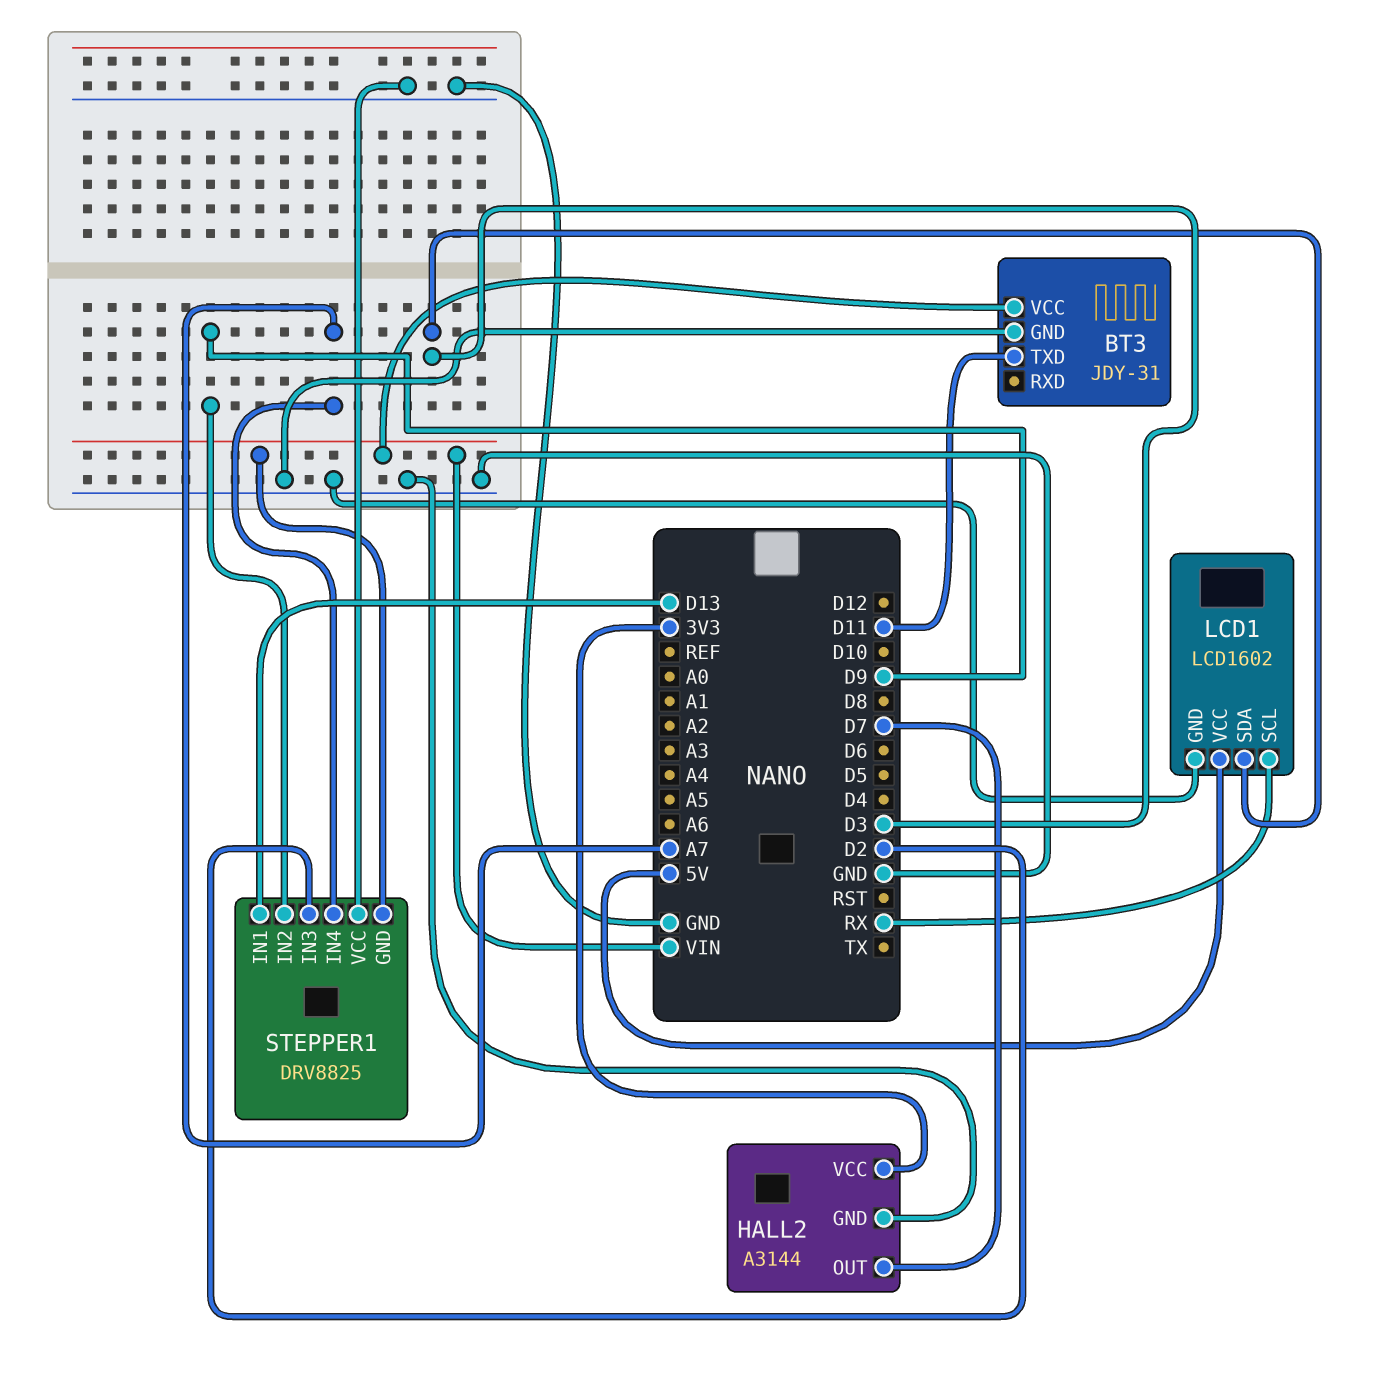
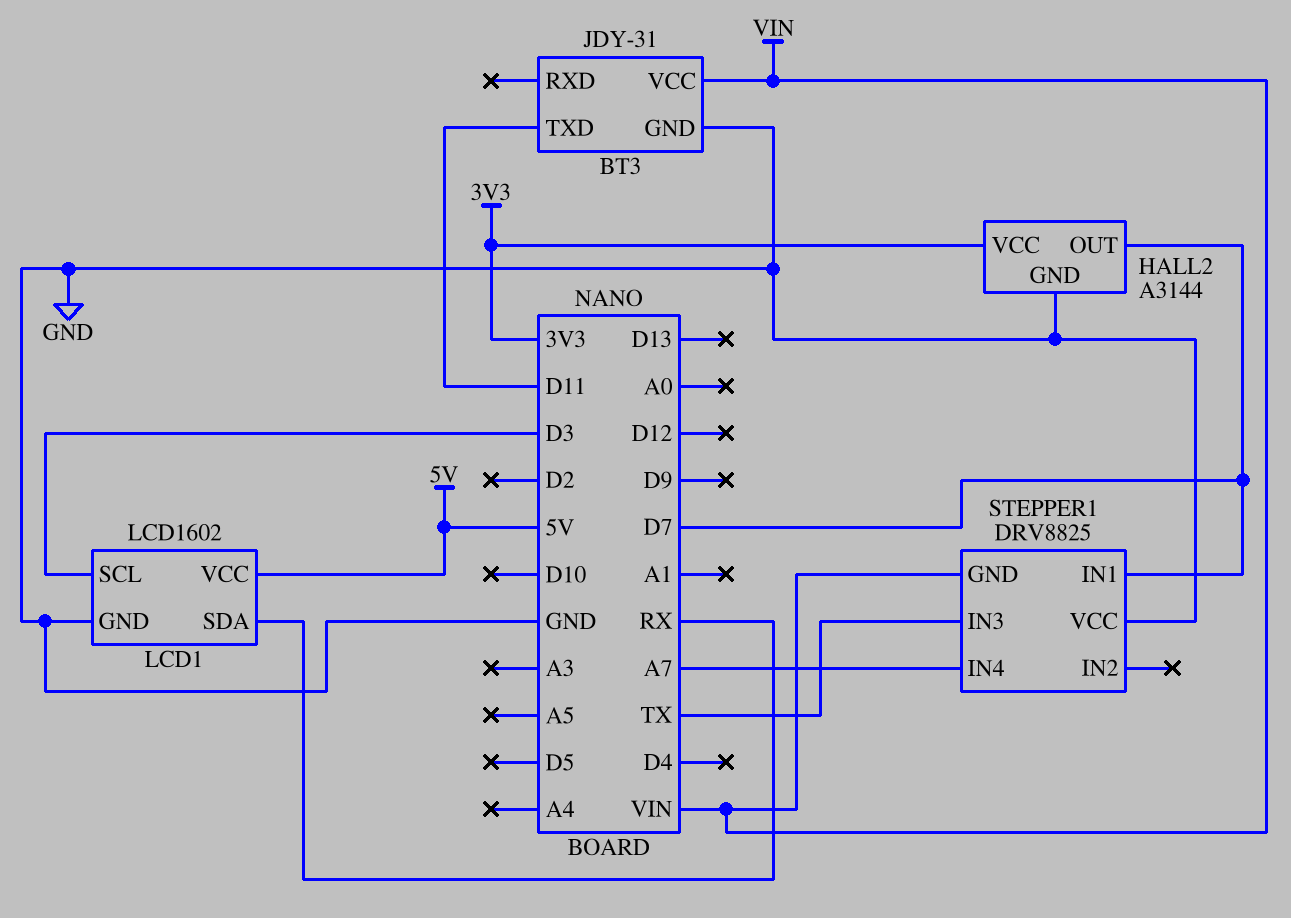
LCD1 pin SCL: RX -> D3
LCD1 pin SDA: D3 -> RX
STEPPER1 pin IN1: D13 -> D7
STEPPER1 pin IN2: D9 -> none
STEPPER1 pin IN3: D2 -> TX

